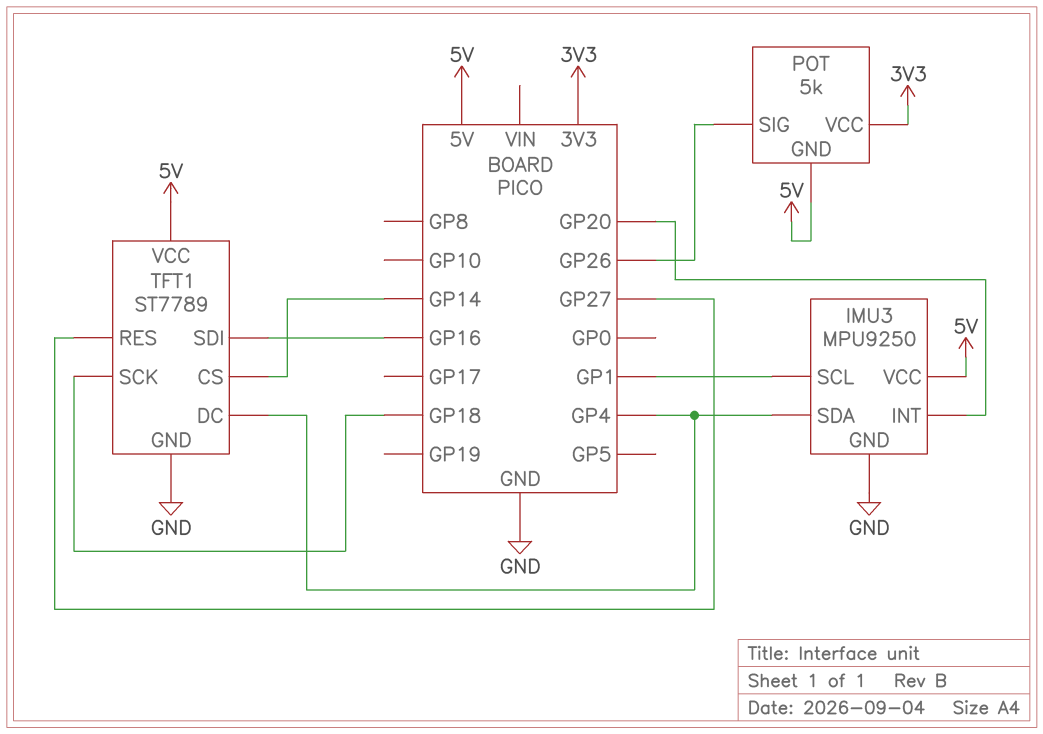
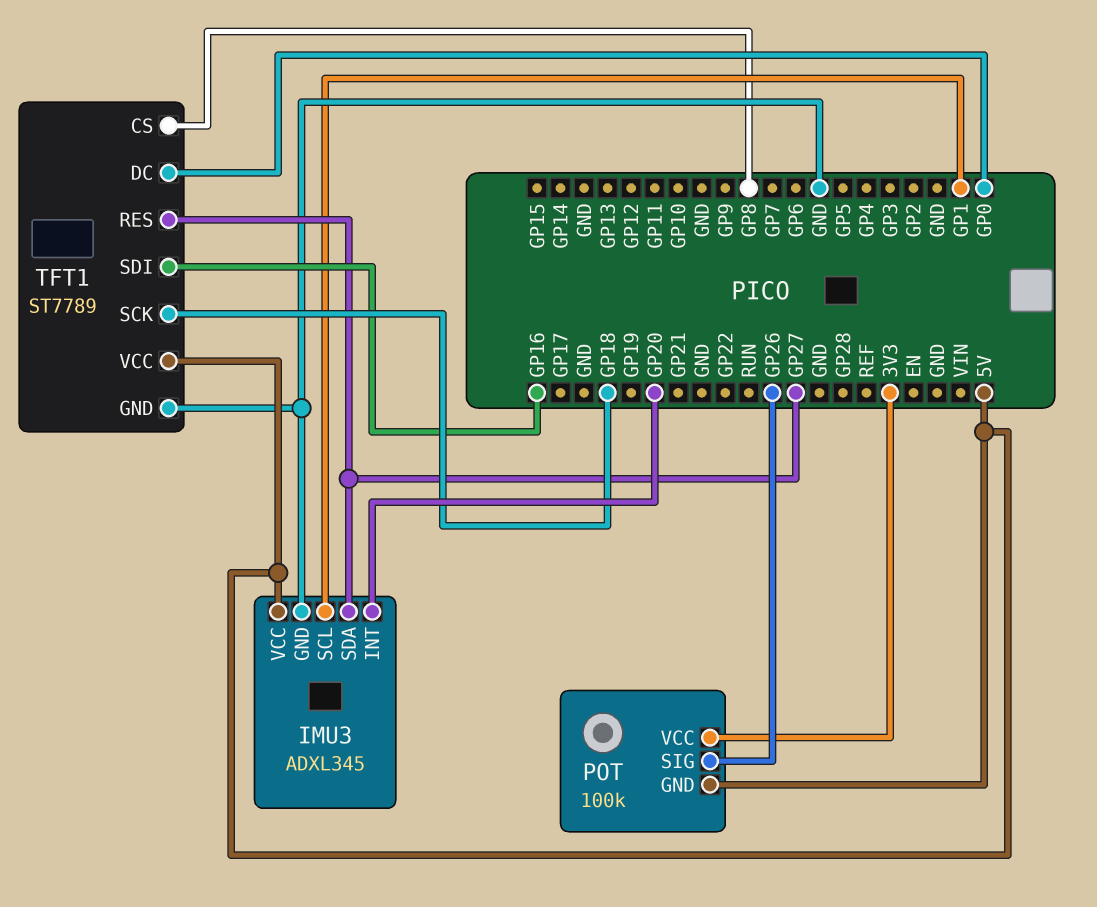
IMU3: MPU9250 -> ADXL345
IMU3 pin SDA: GP4 -> GP27
POT: 5k -> 100k
TFT1 pin CS: GP14 -> GP8
TFT1 pin DC: GP4 -> GP0

